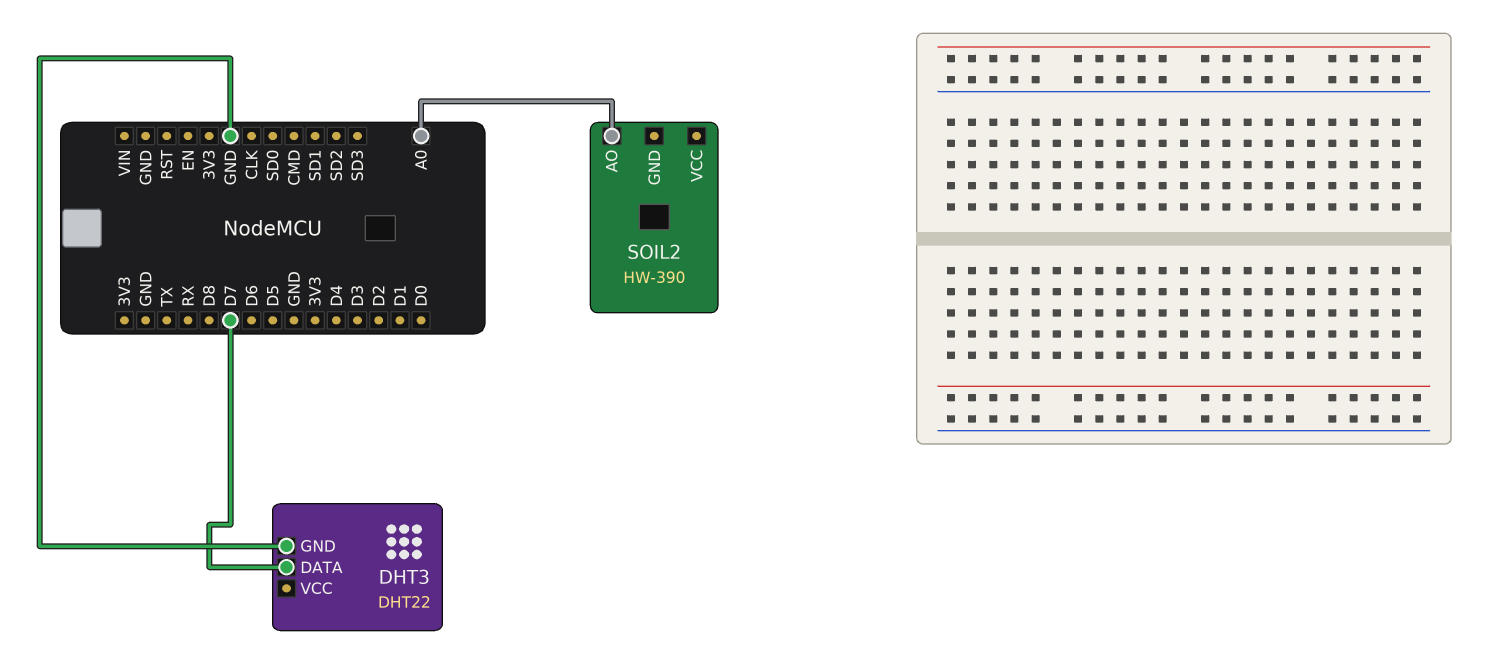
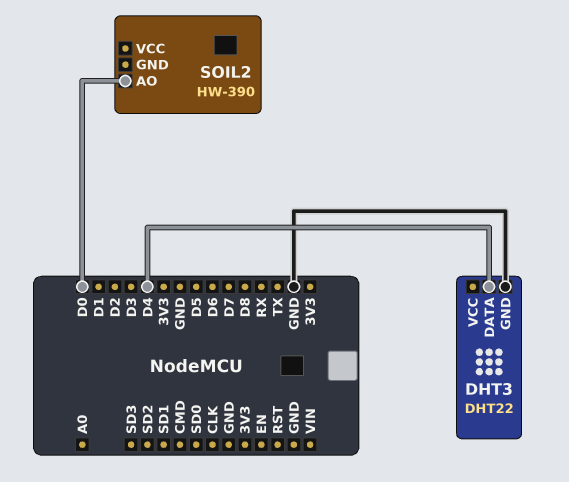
DHT3 pin DATA: D7 -> D4
SOIL2 pin AO: A0 -> D0

